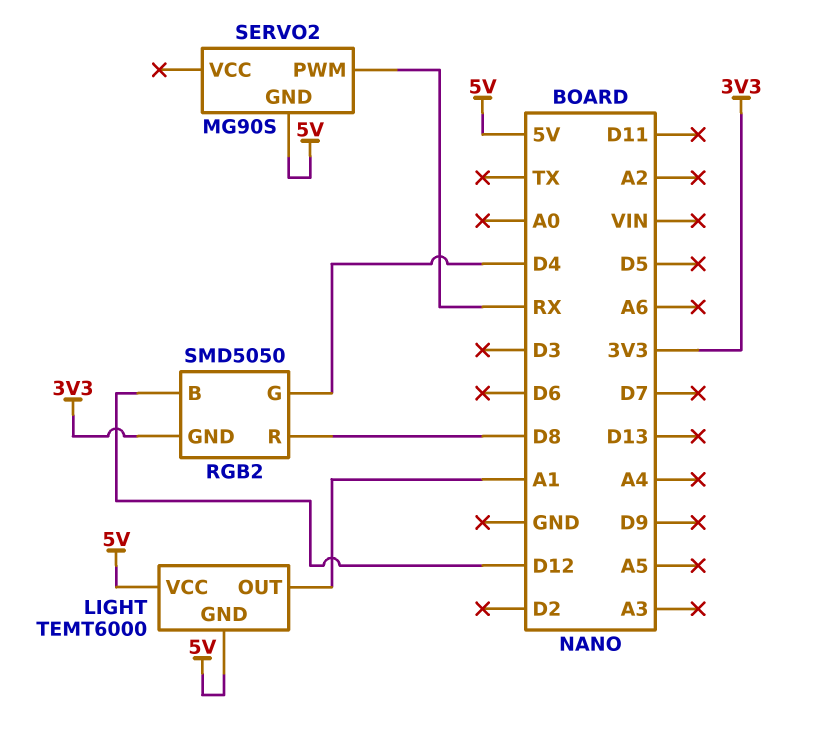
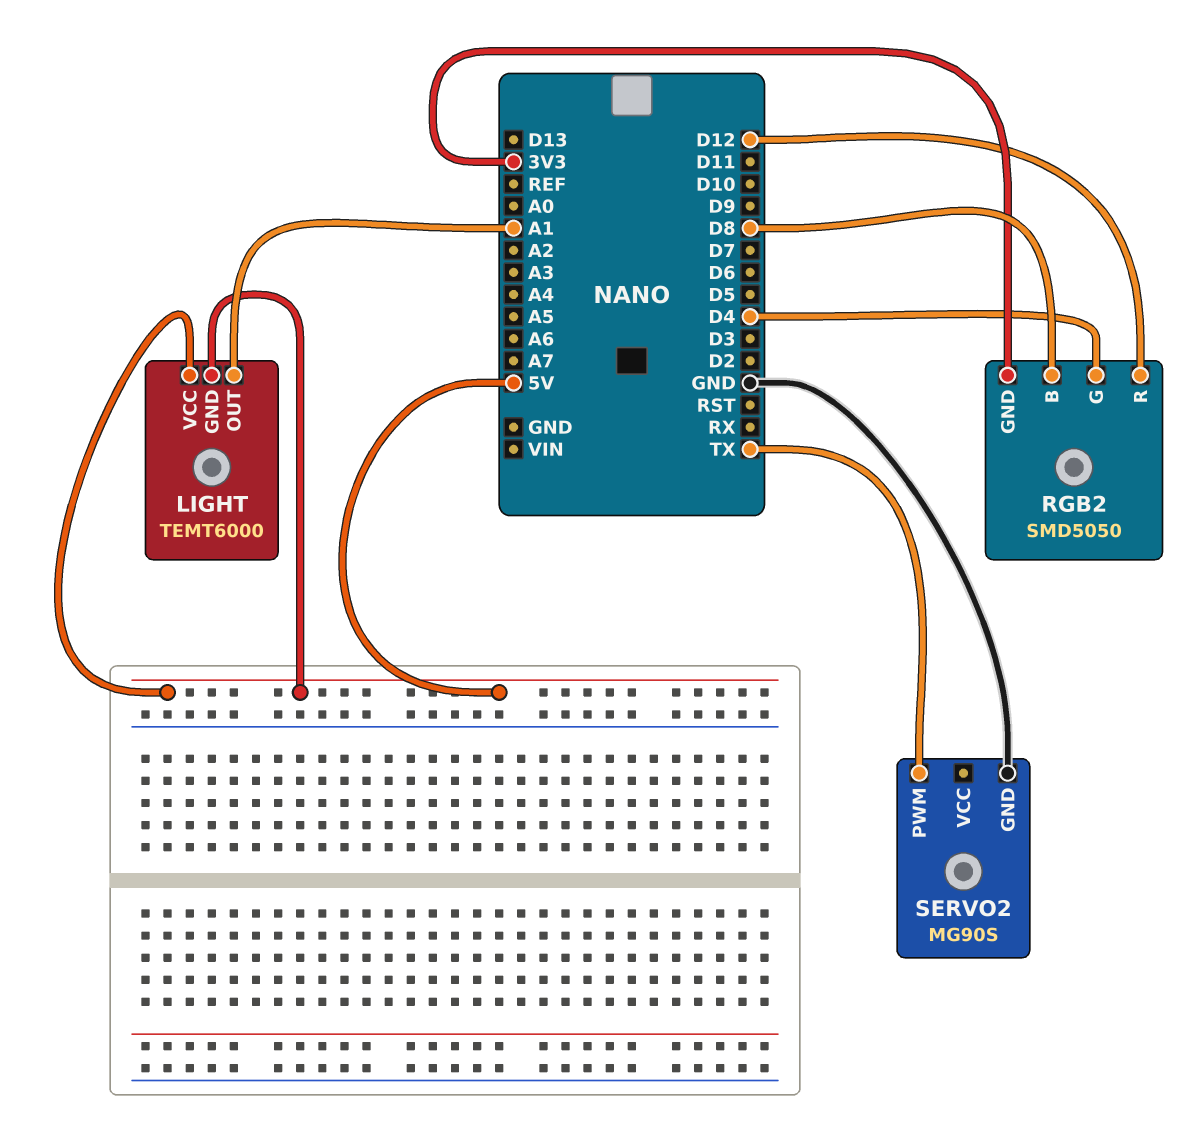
RGB2 pin B: D12 -> D8
RGB2 pin R: D8 -> D12
SERVO2 pin GND: 5V -> GND
SERVO2 pin PWM: RX -> TX

